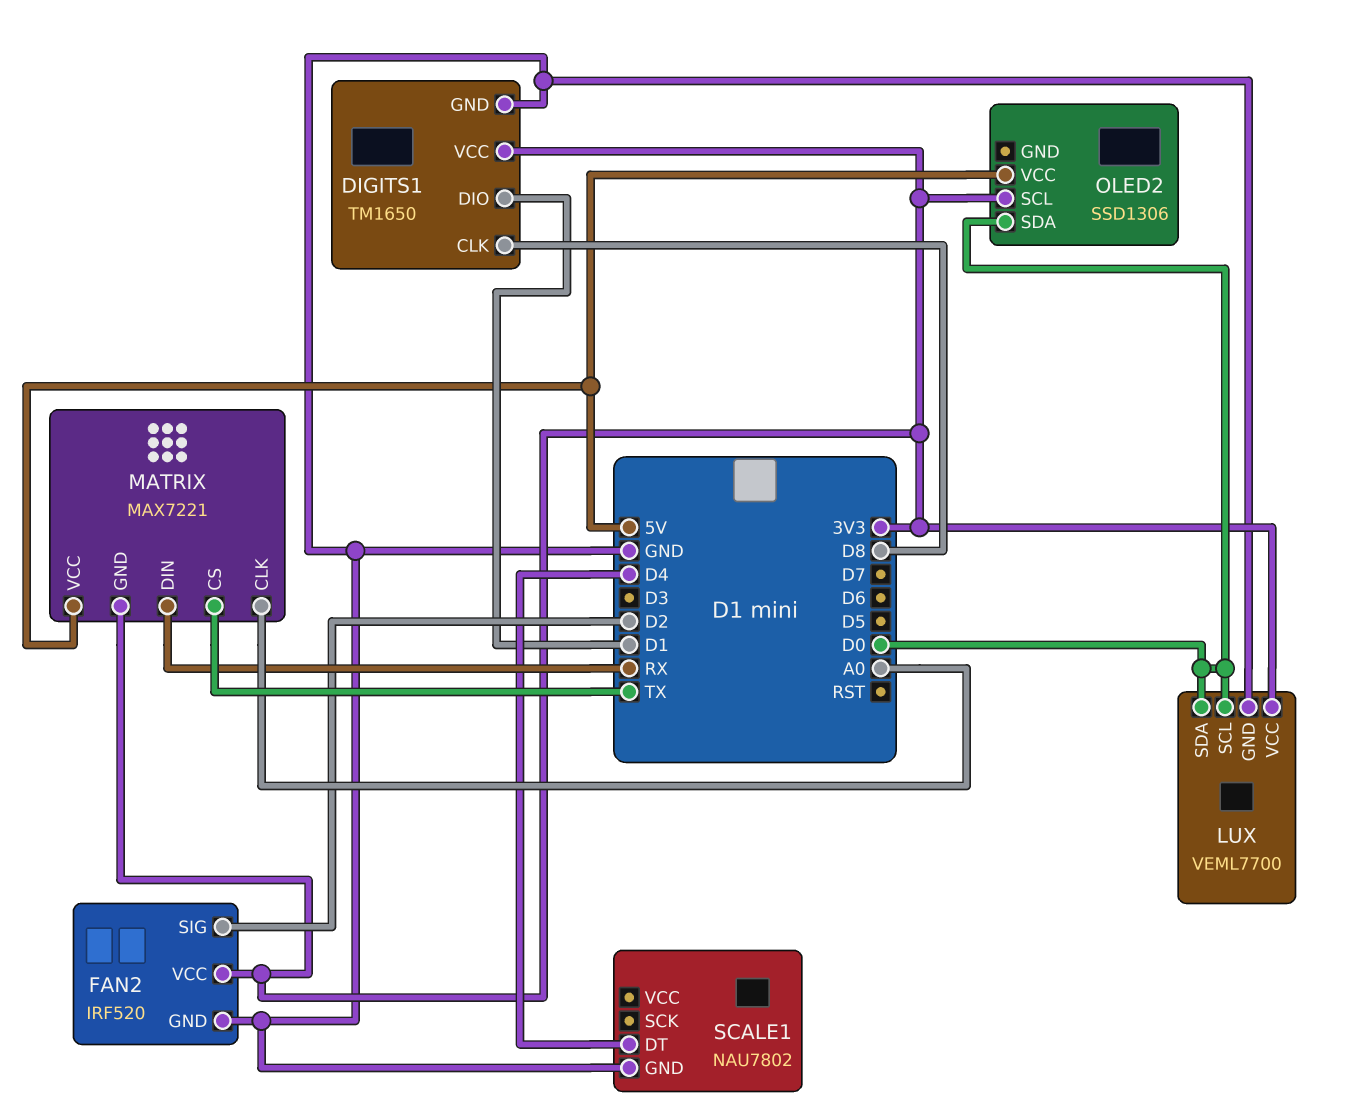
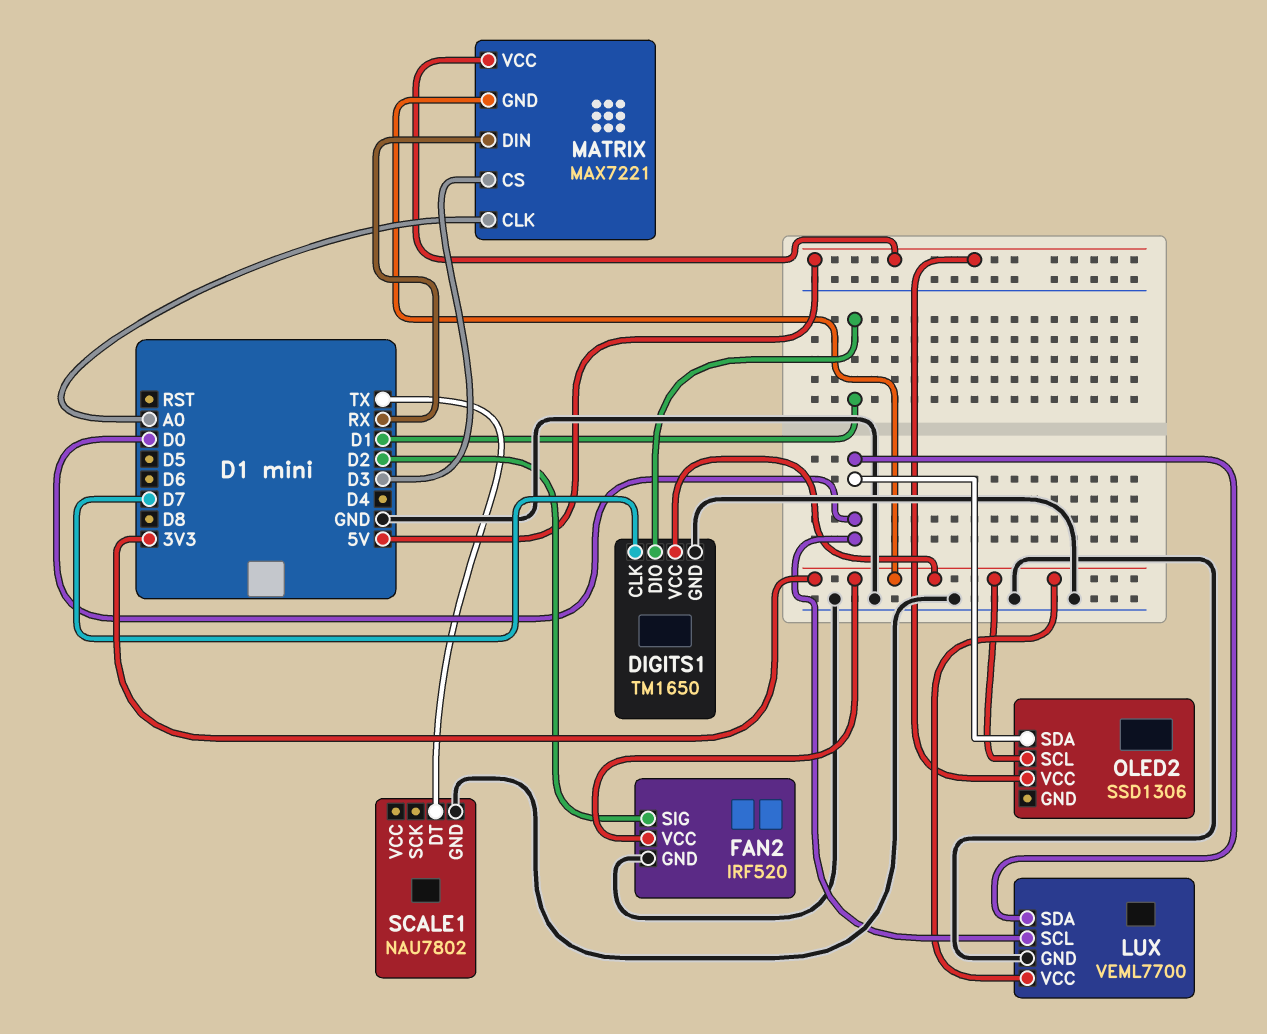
DIGITS1 pin CLK: D8 -> D7
MATRIX pin CS: TX -> D3
SCALE1 pin DT: D4 -> TX

